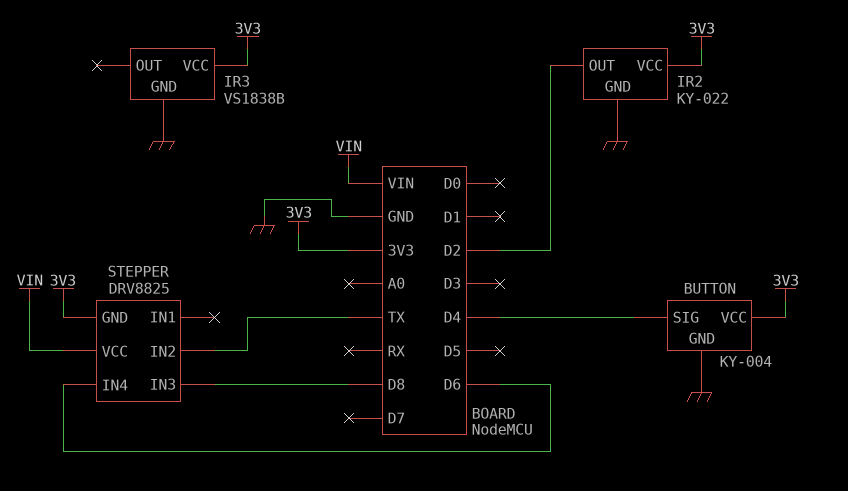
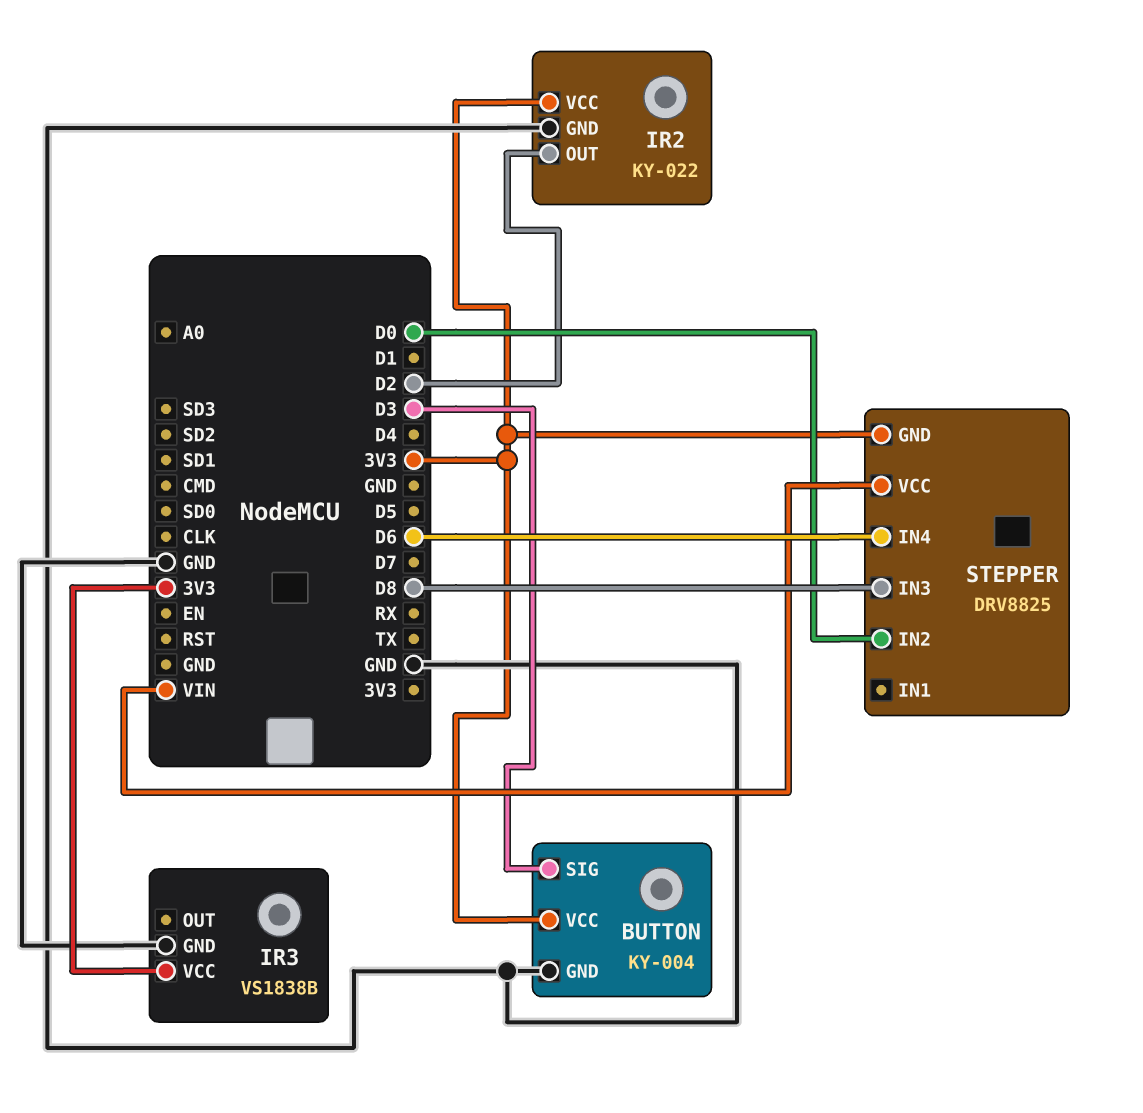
BUTTON pin SIG: D4 -> D3
STEPPER pin IN2: TX -> D0

